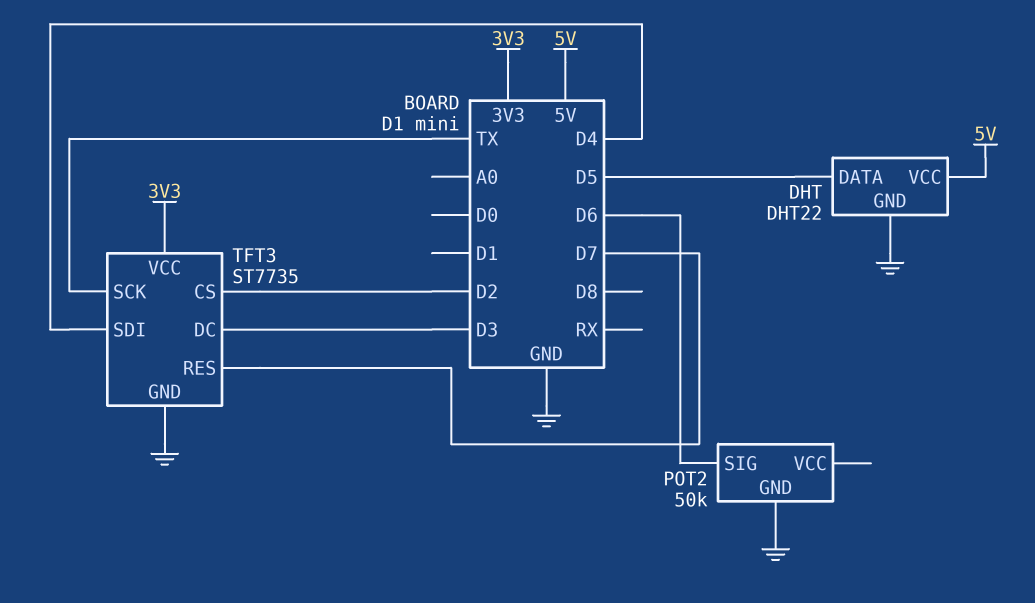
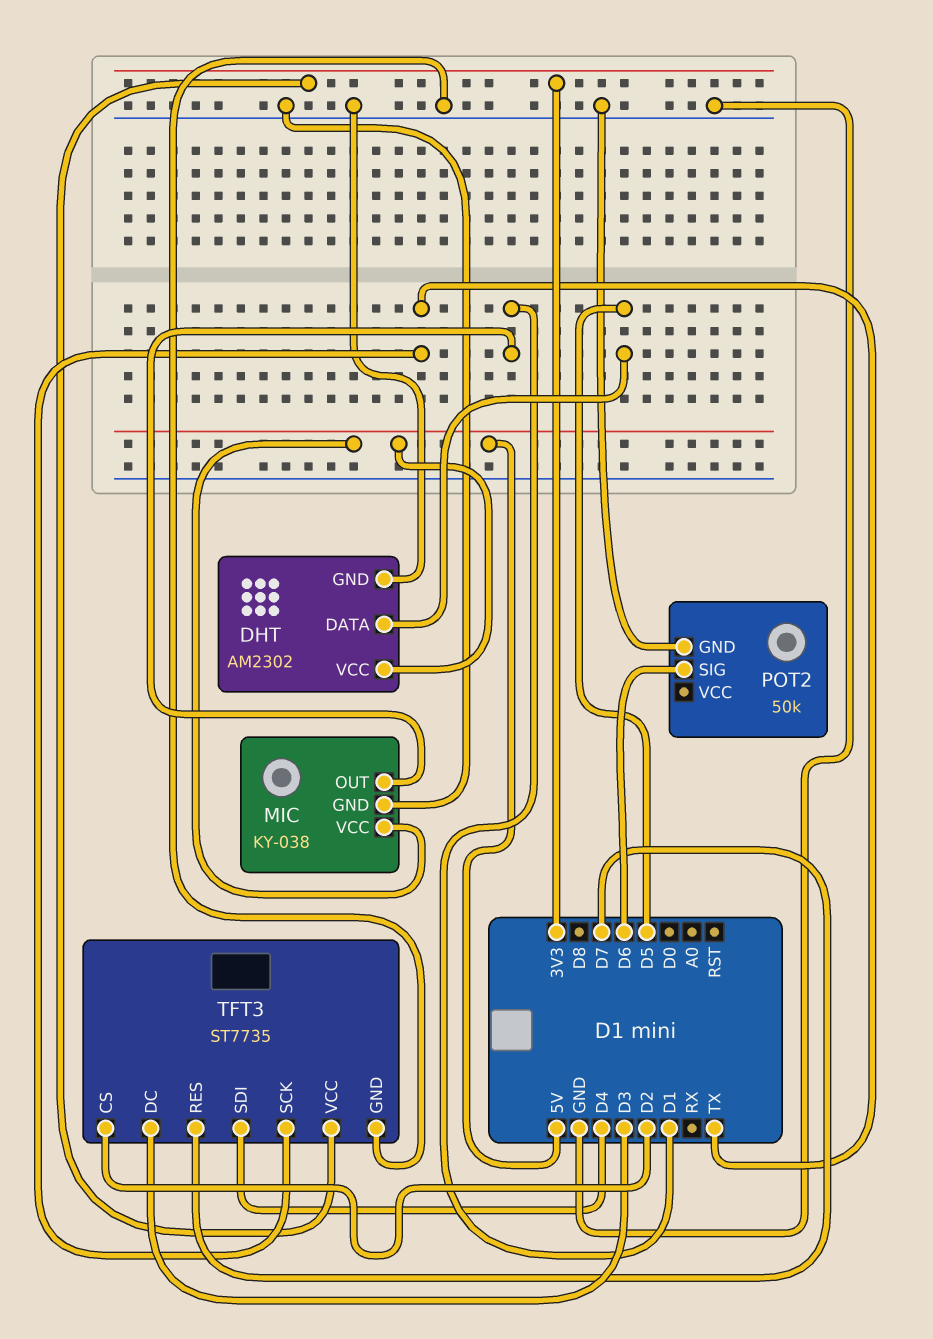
DHT: DHT22 -> AM2302
MIC: none -> KY-038
MIC pin GND: none -> GND
MIC pin OUT: none -> D1
MIC pin VCC: none -> 5V

